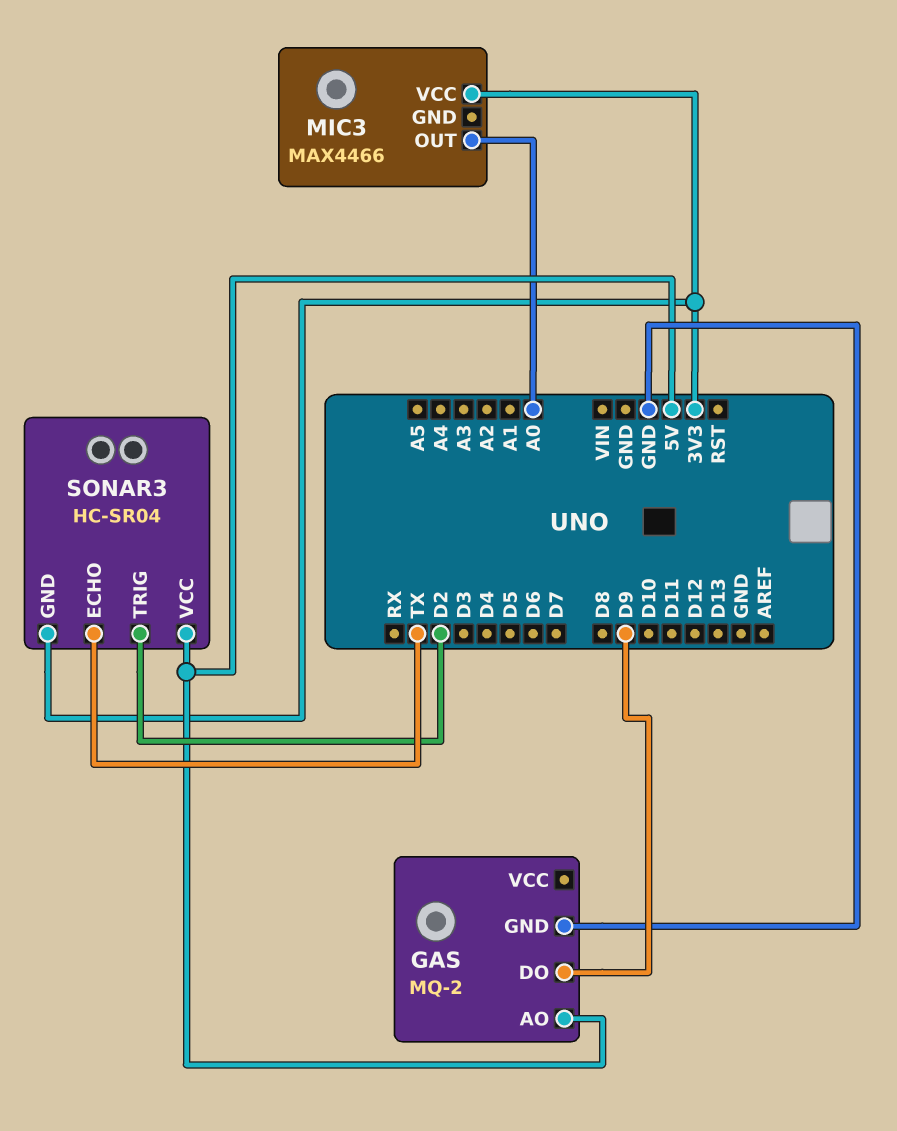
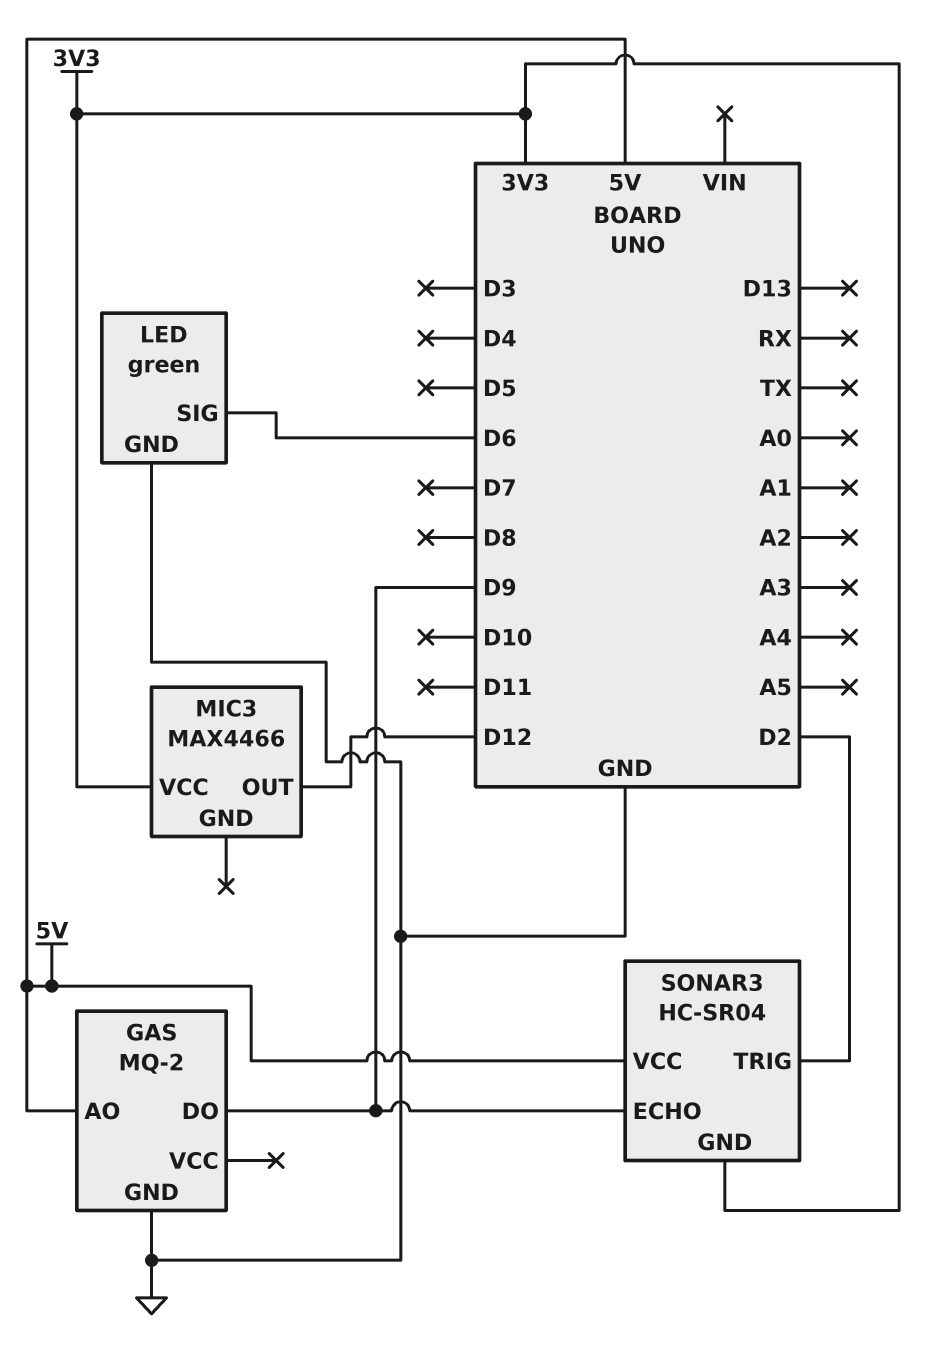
LED: none -> green
LED pin GND: none -> GND
LED pin SIG: none -> D6
MIC3 pin OUT: A0 -> D12
SONAR3 pin ECHO: TX -> D9

